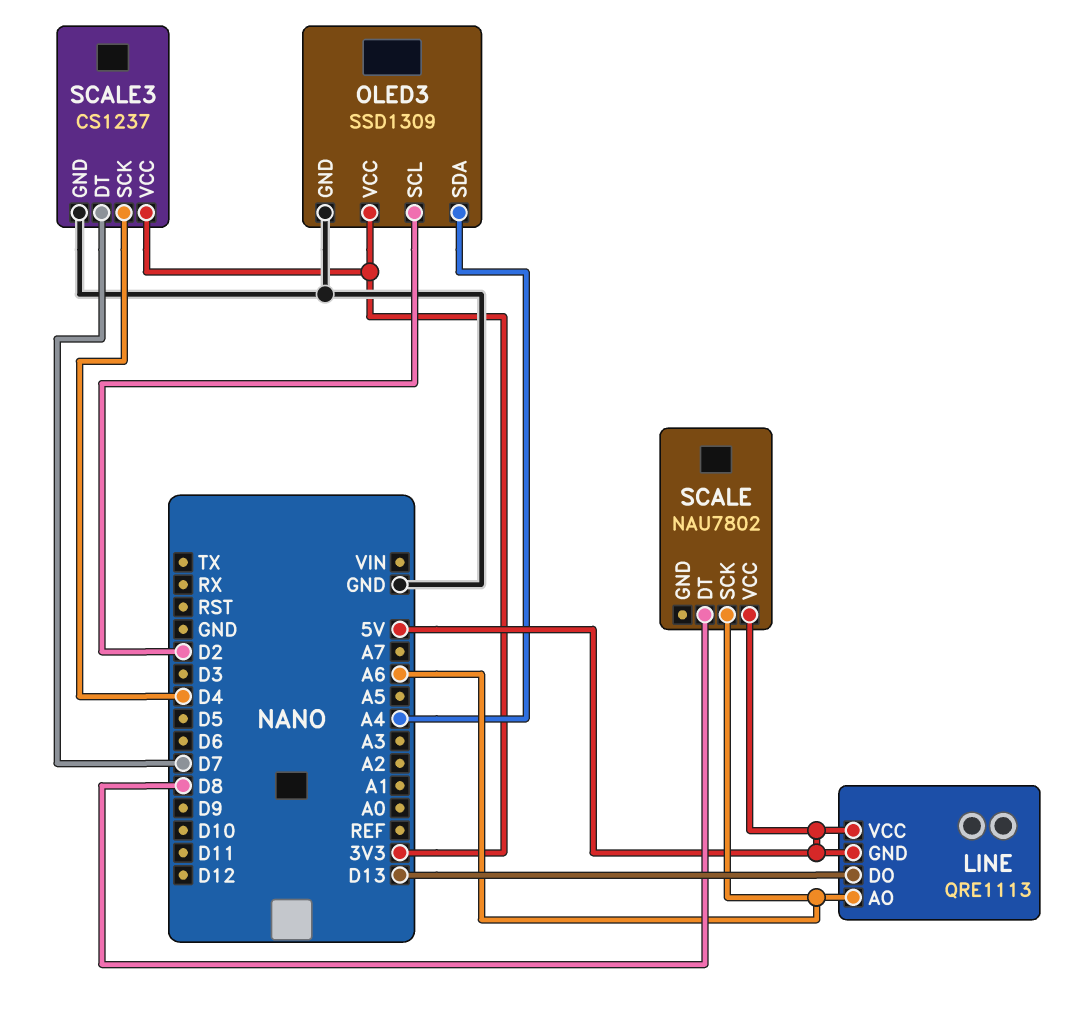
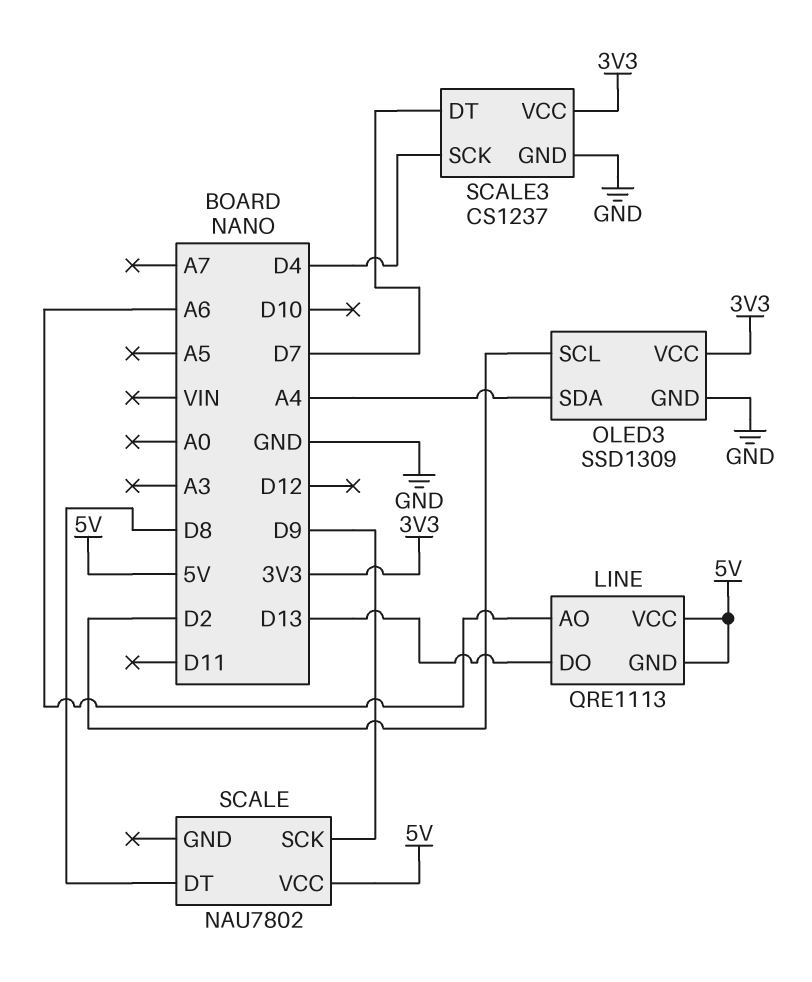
SCALE pin SCK: A6 -> D9

